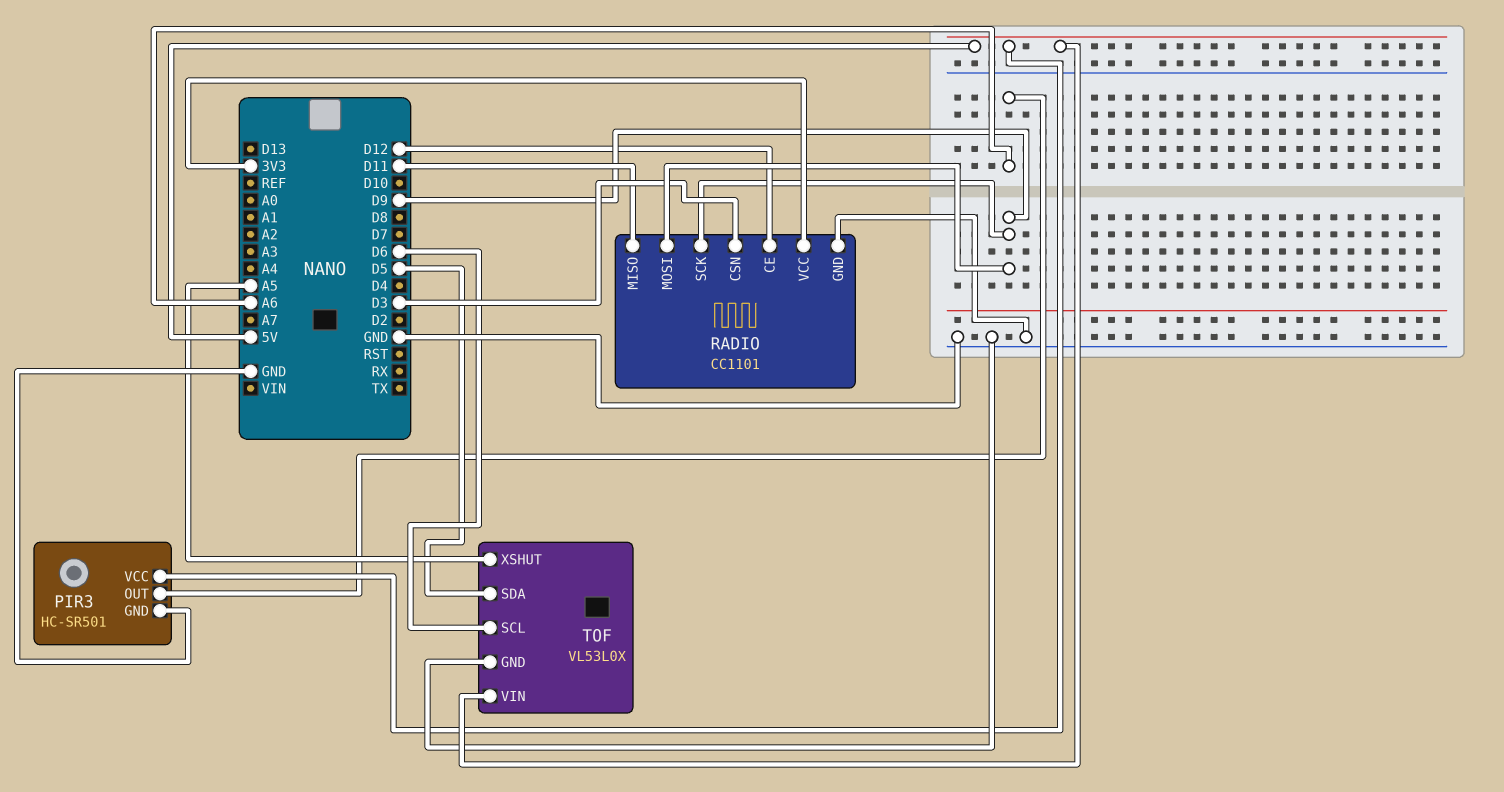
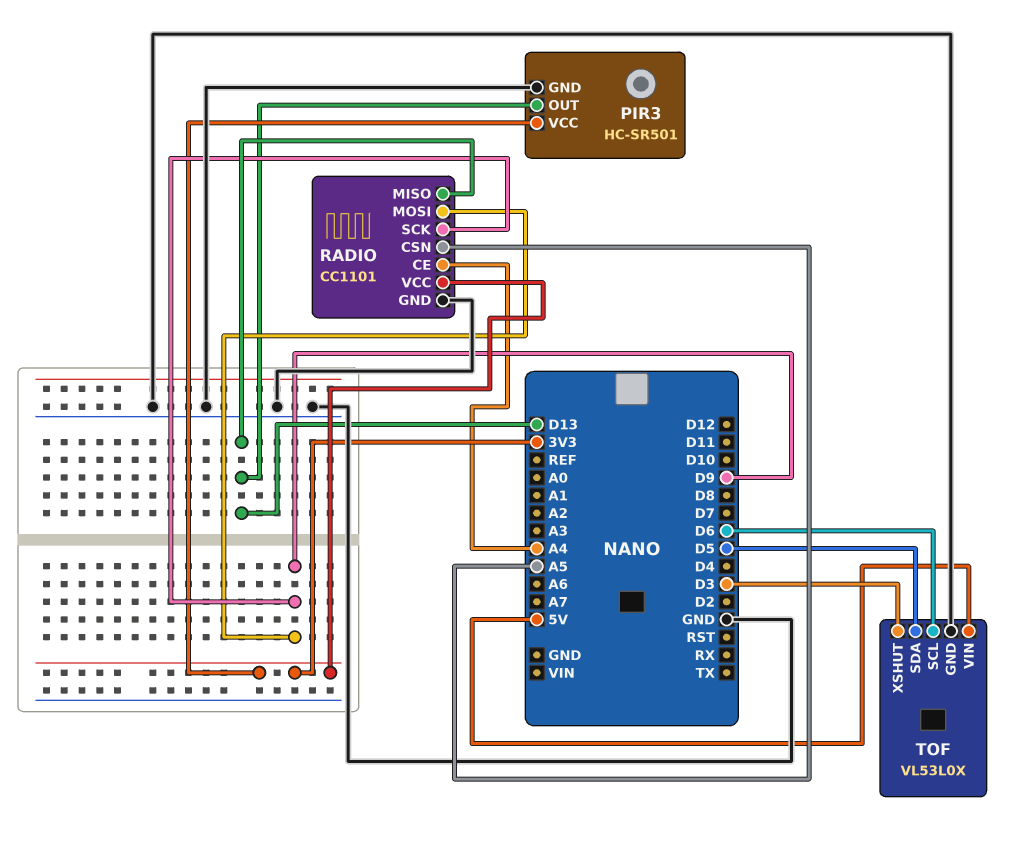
PIR3 pin OUT: A6 -> D13
PIR3 pin VCC: 5V -> 3V3
RADIO pin CE: D12 -> A4
RADIO pin CSN: D3 -> A5
RADIO pin MISO: D11 -> D13
TOF pin XSHUT: A5 -> D3

